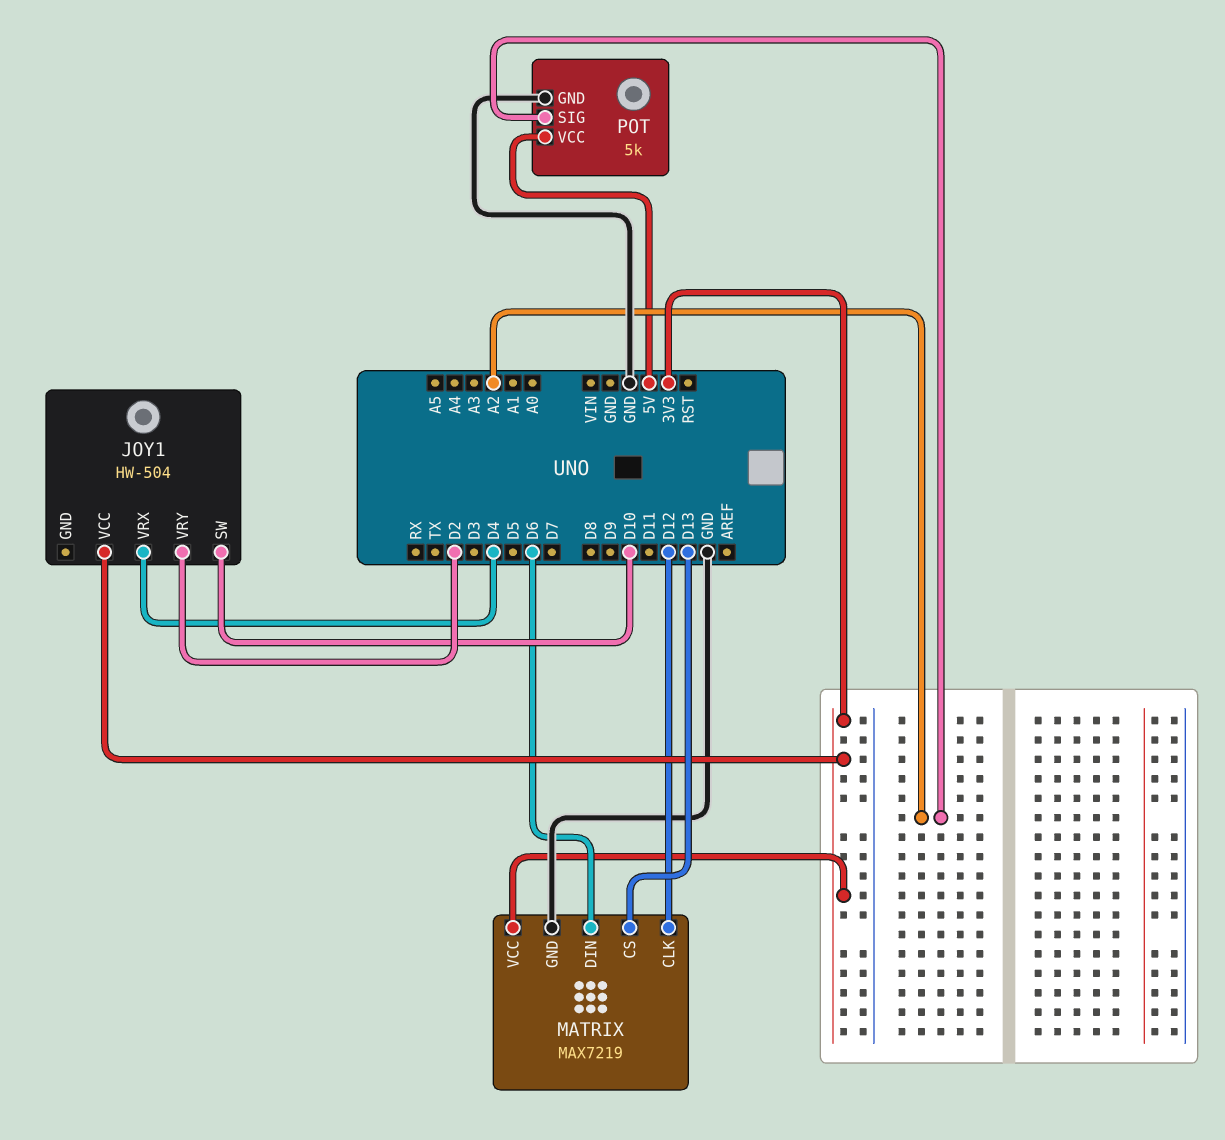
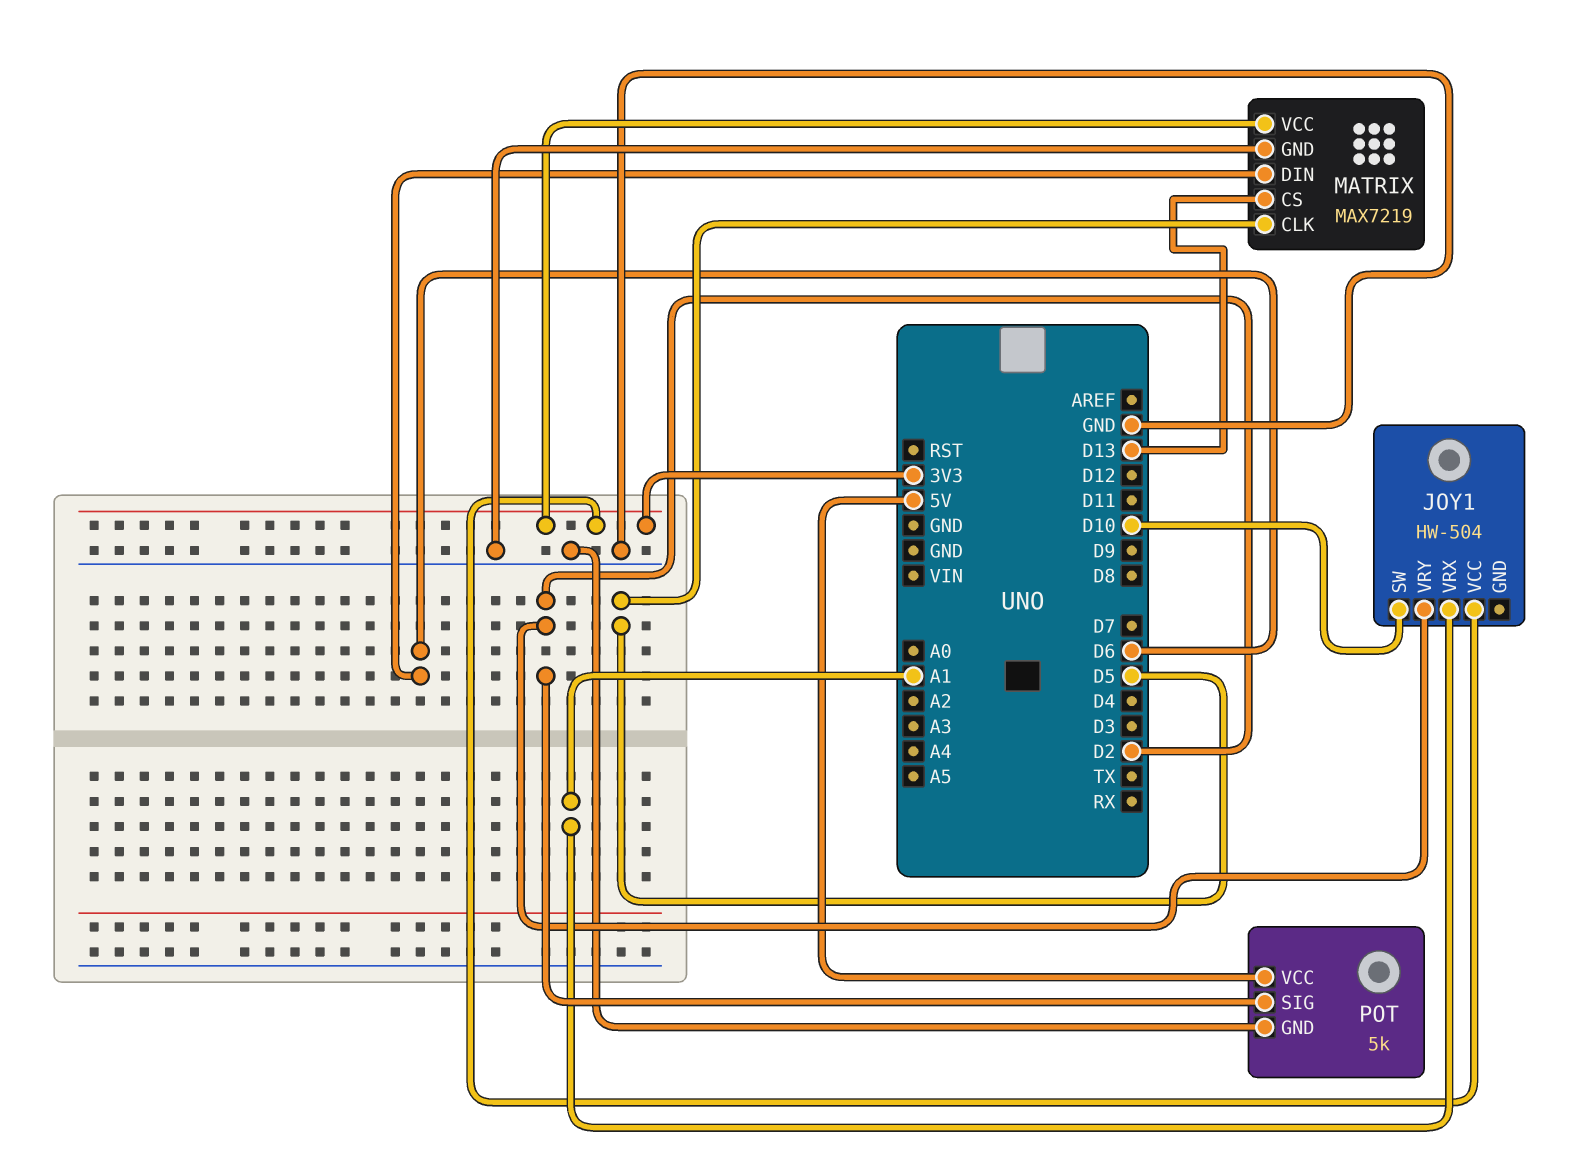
JOY1 pin VRX: D4 -> A1
MATRIX pin CLK: D12 -> D5
POT pin SIG: A2 -> D2

